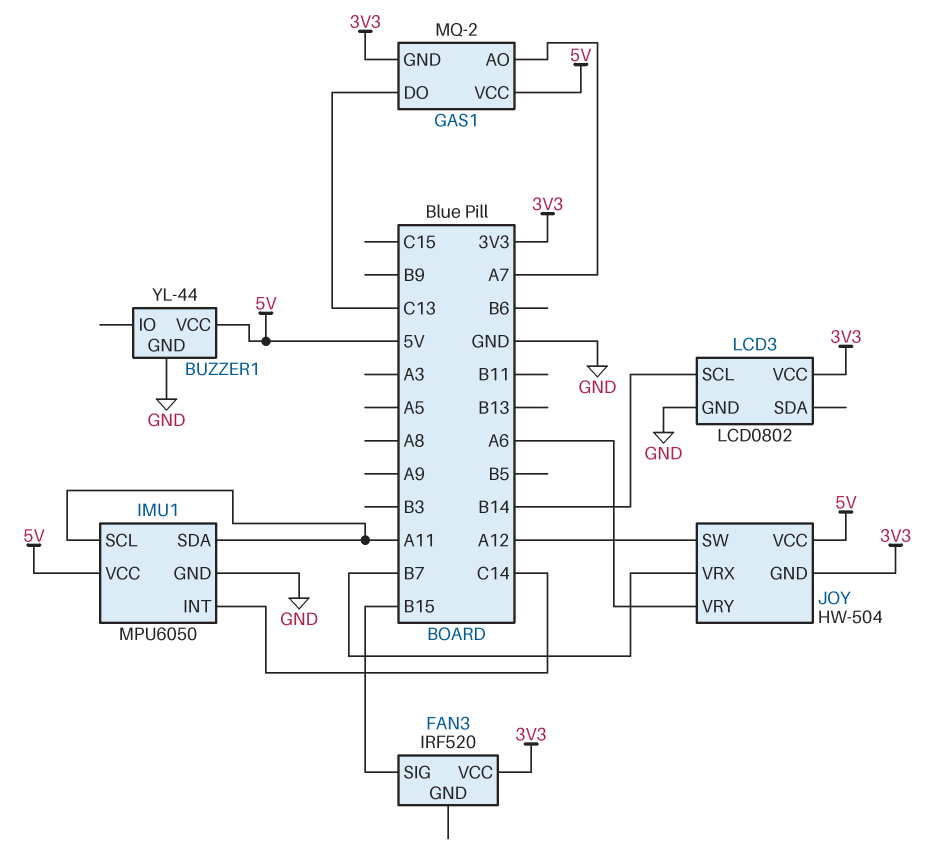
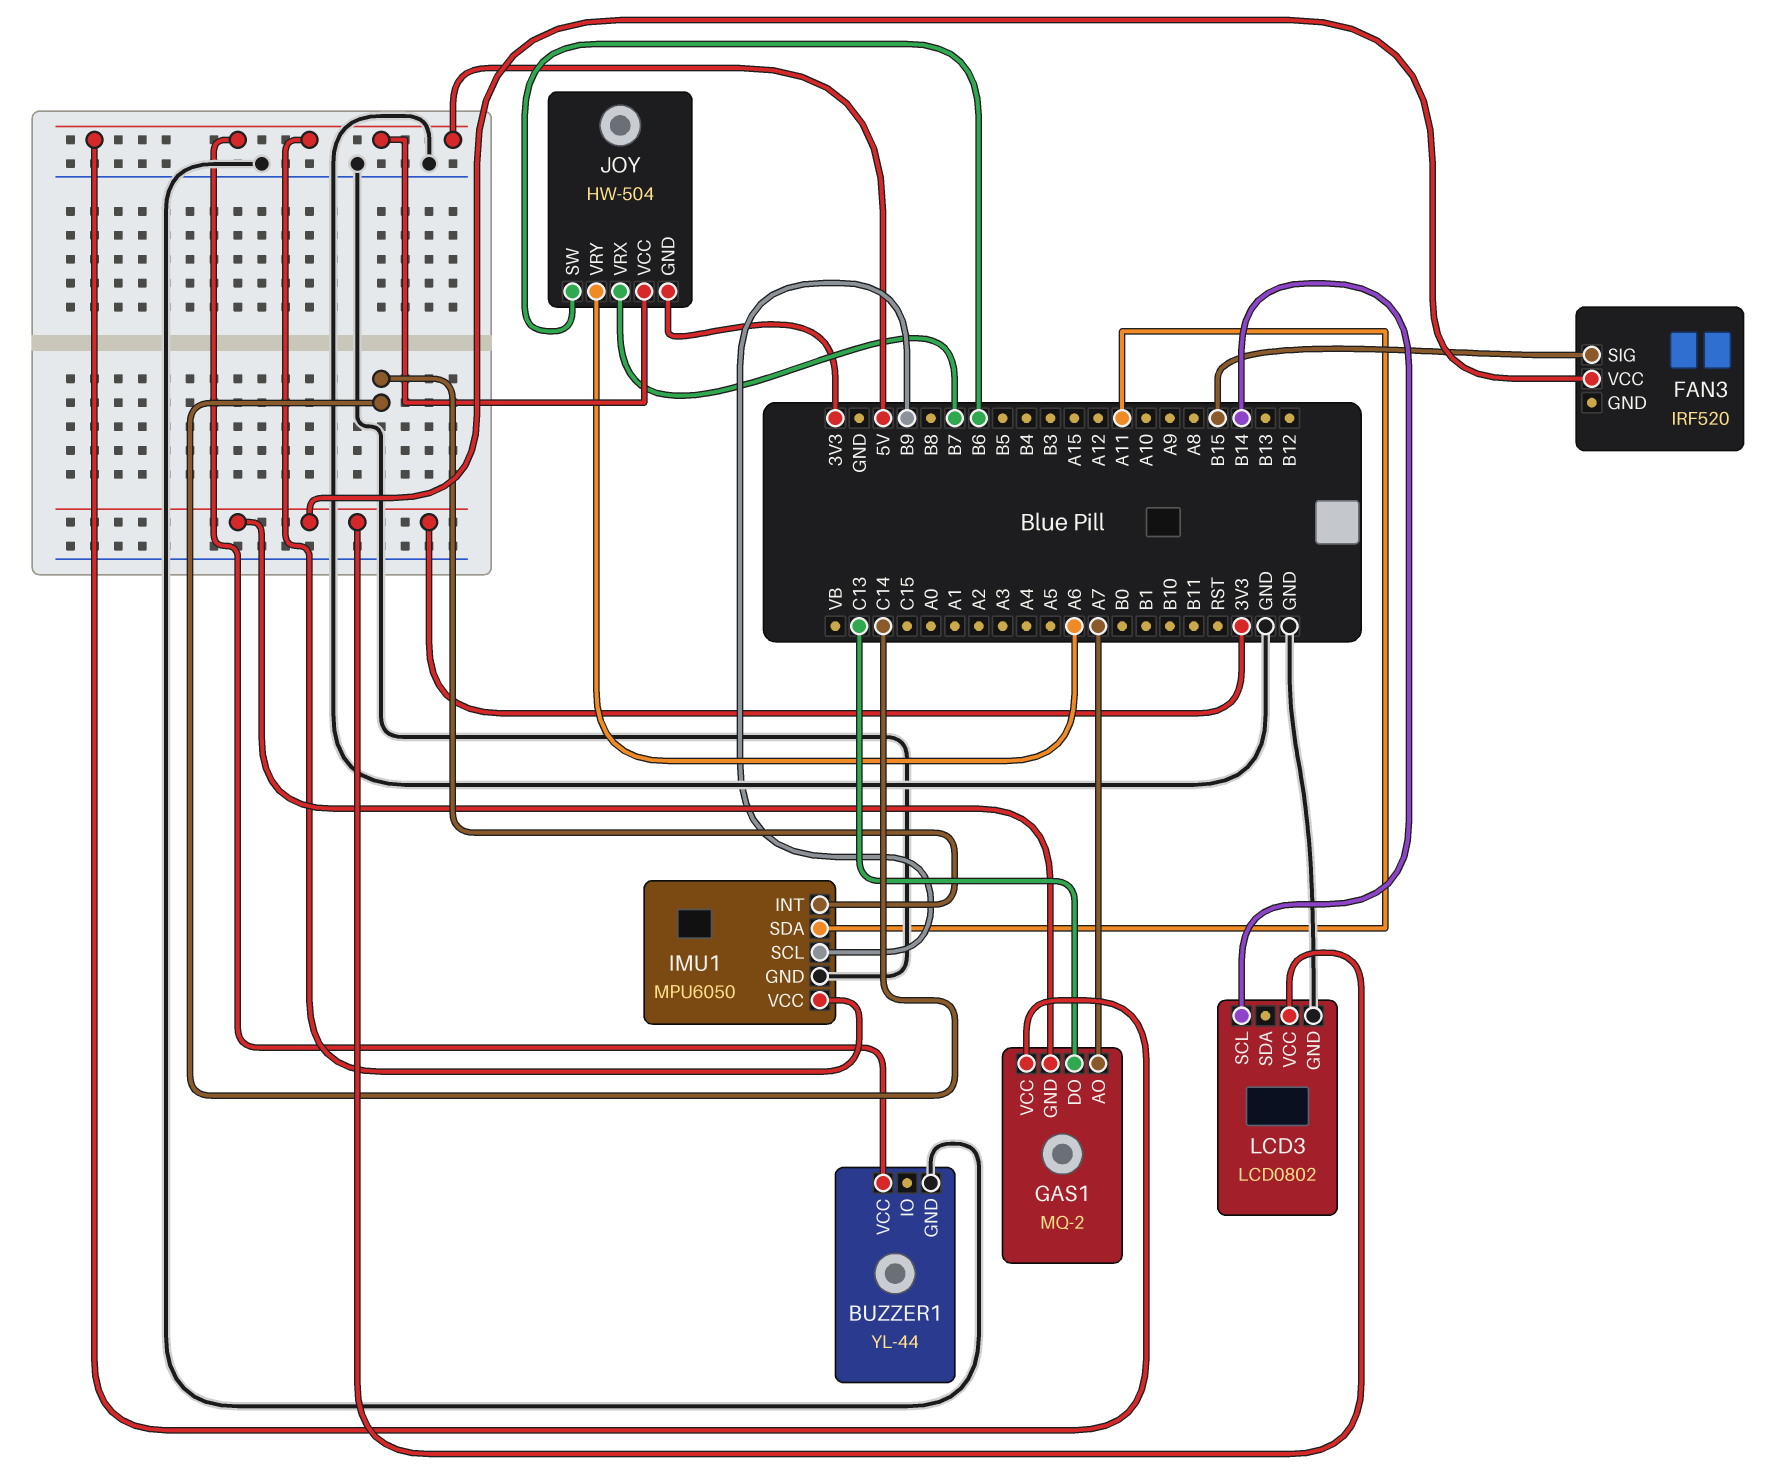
IMU1 pin SCL: A11 -> B9
JOY pin SW: A12 -> B6

